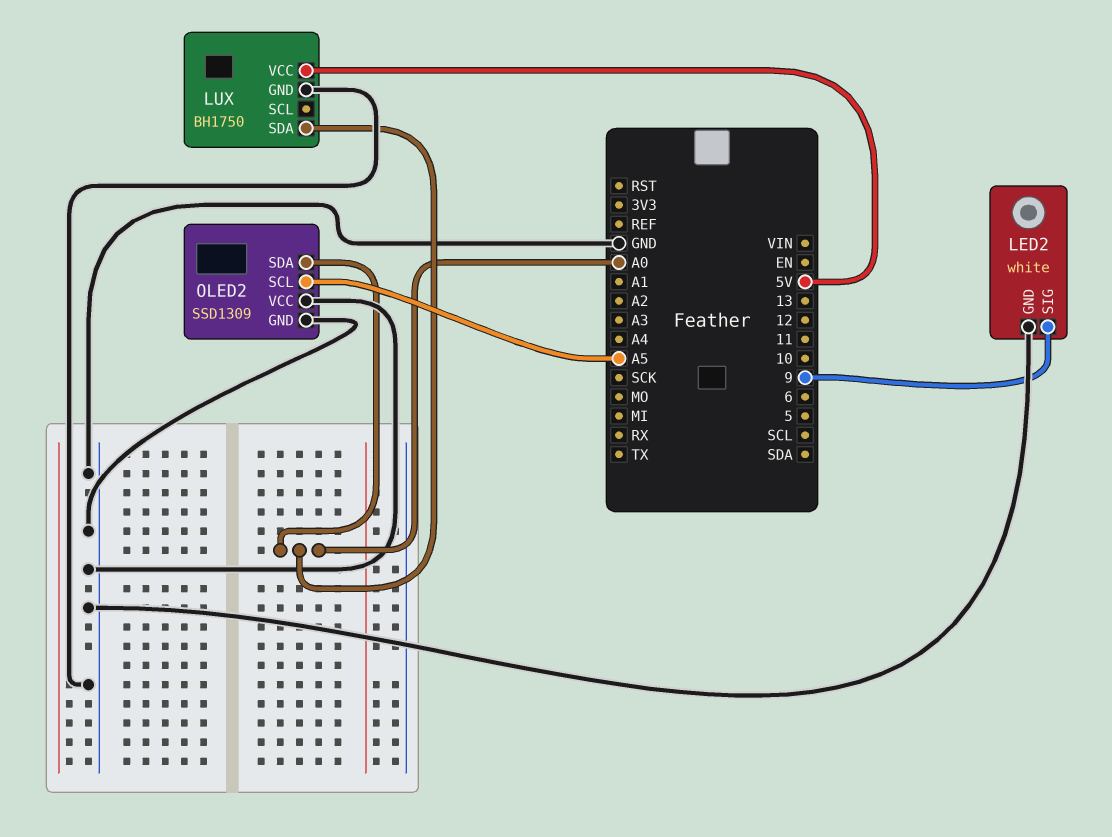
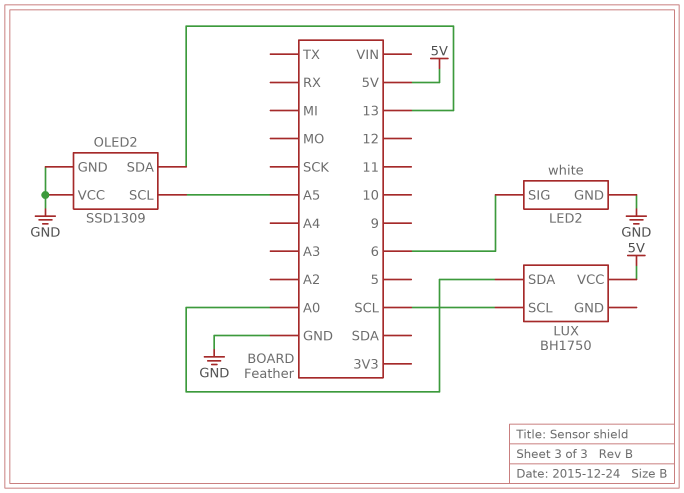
LED2 pin SIG: 9 -> 6
LUX pin GND: GND -> none
LUX pin SCL: none -> SCL
OLED2 pin SDA: A0 -> 13

